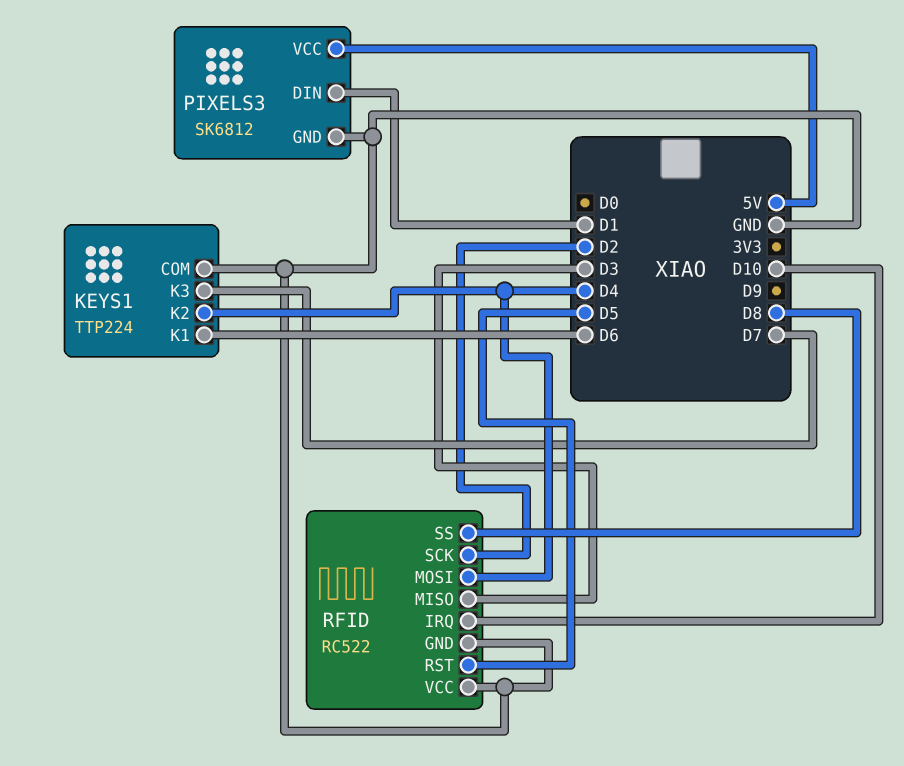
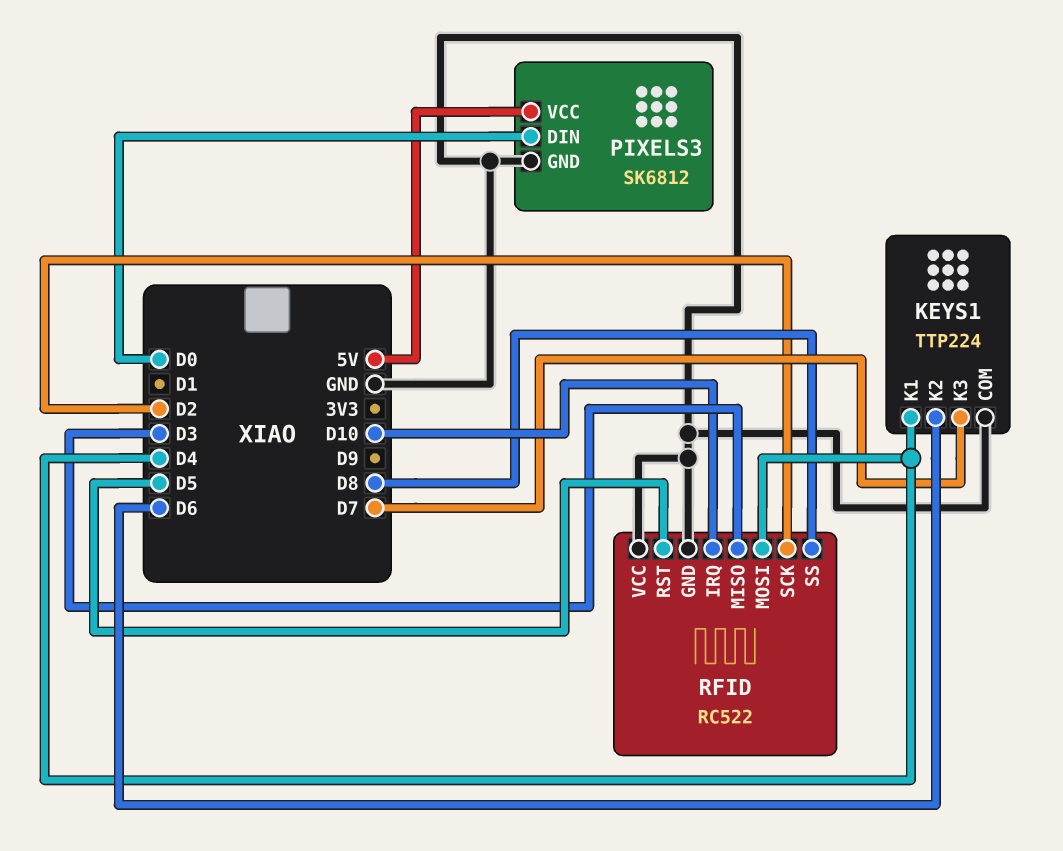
KEYS1 pin K1: D6 -> D4
KEYS1 pin K2: D4 -> D6
PIXELS3 pin DIN: D1 -> D0

